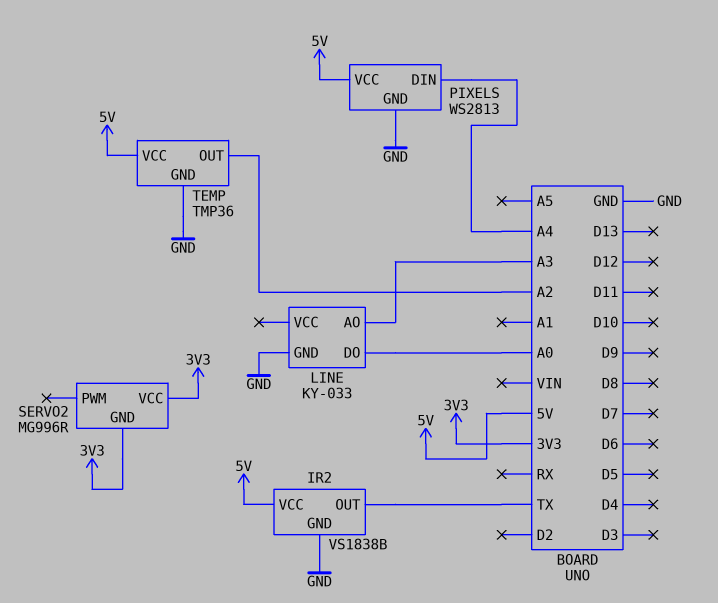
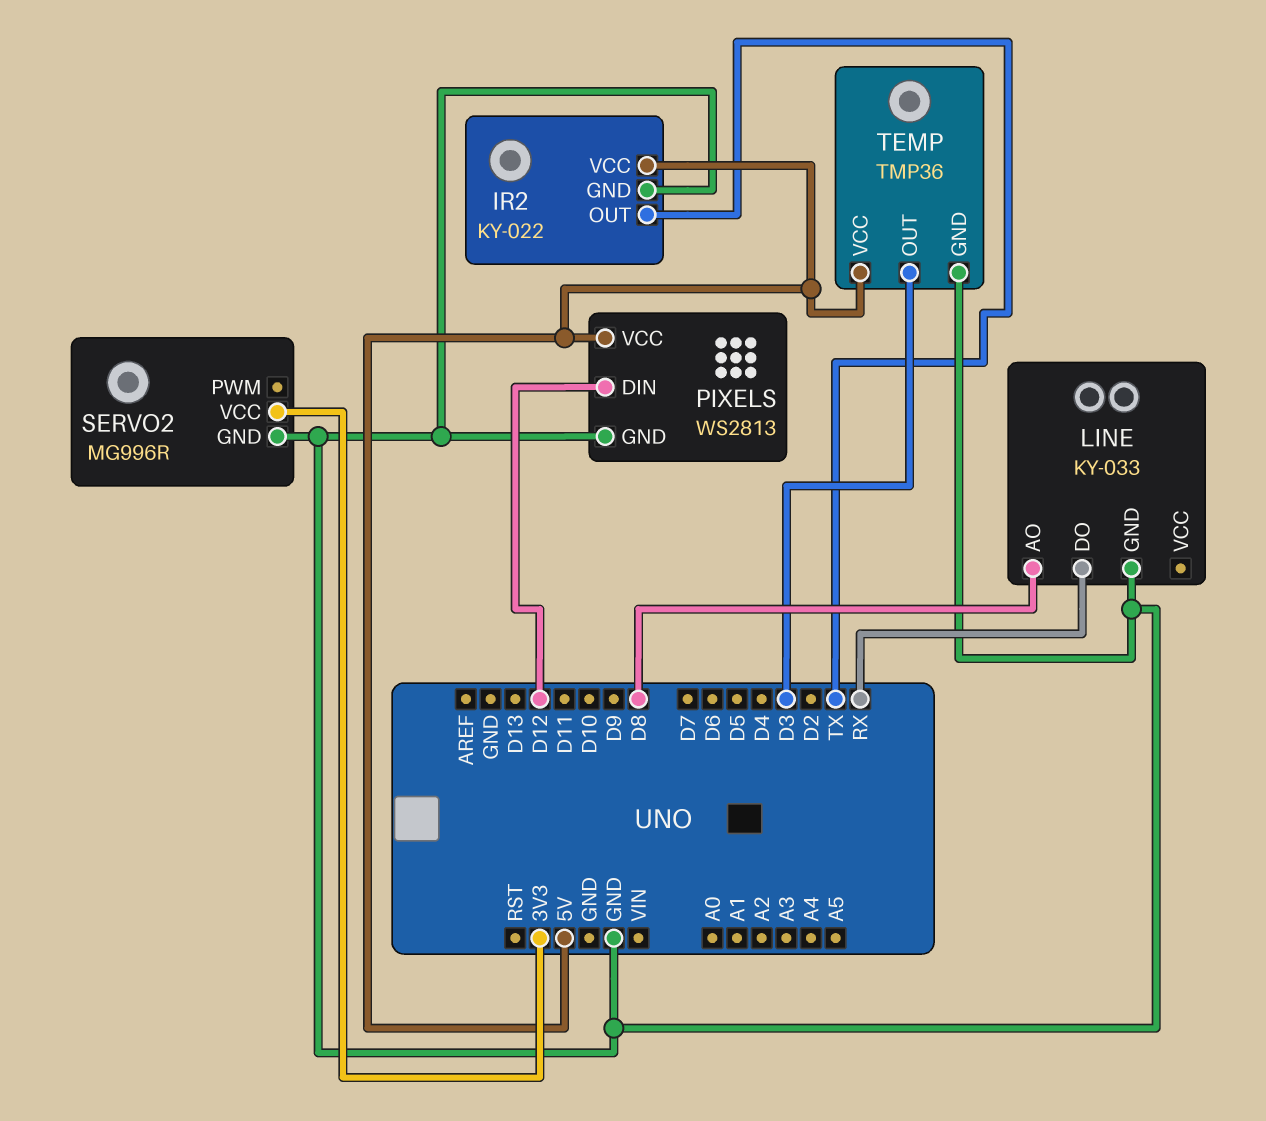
IR2: VS1838B -> KY-022
LINE pin AO: A3 -> D8
LINE pin DO: A0 -> RX
PIXELS pin DIN: A4 -> D12
SERVO2 pin GND: 3V3 -> GND
TEMP pin OUT: A2 -> D3

